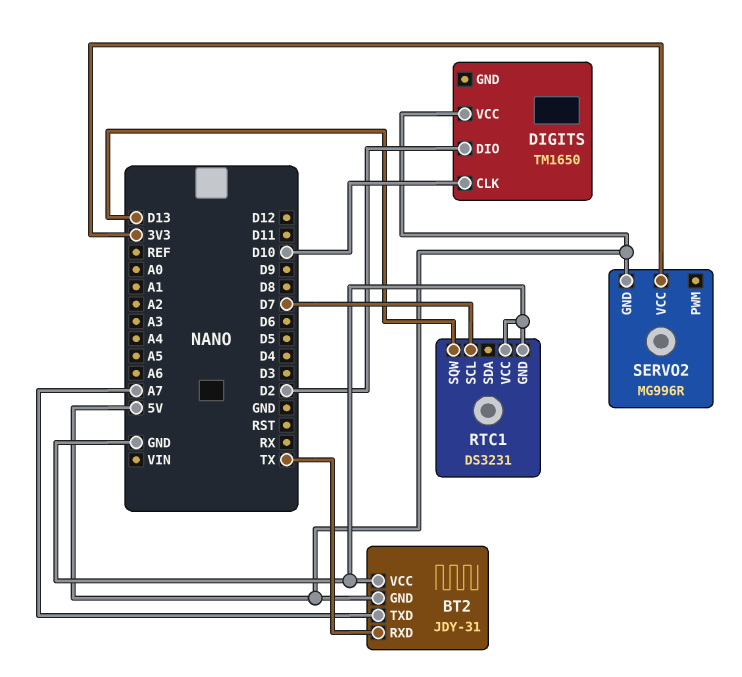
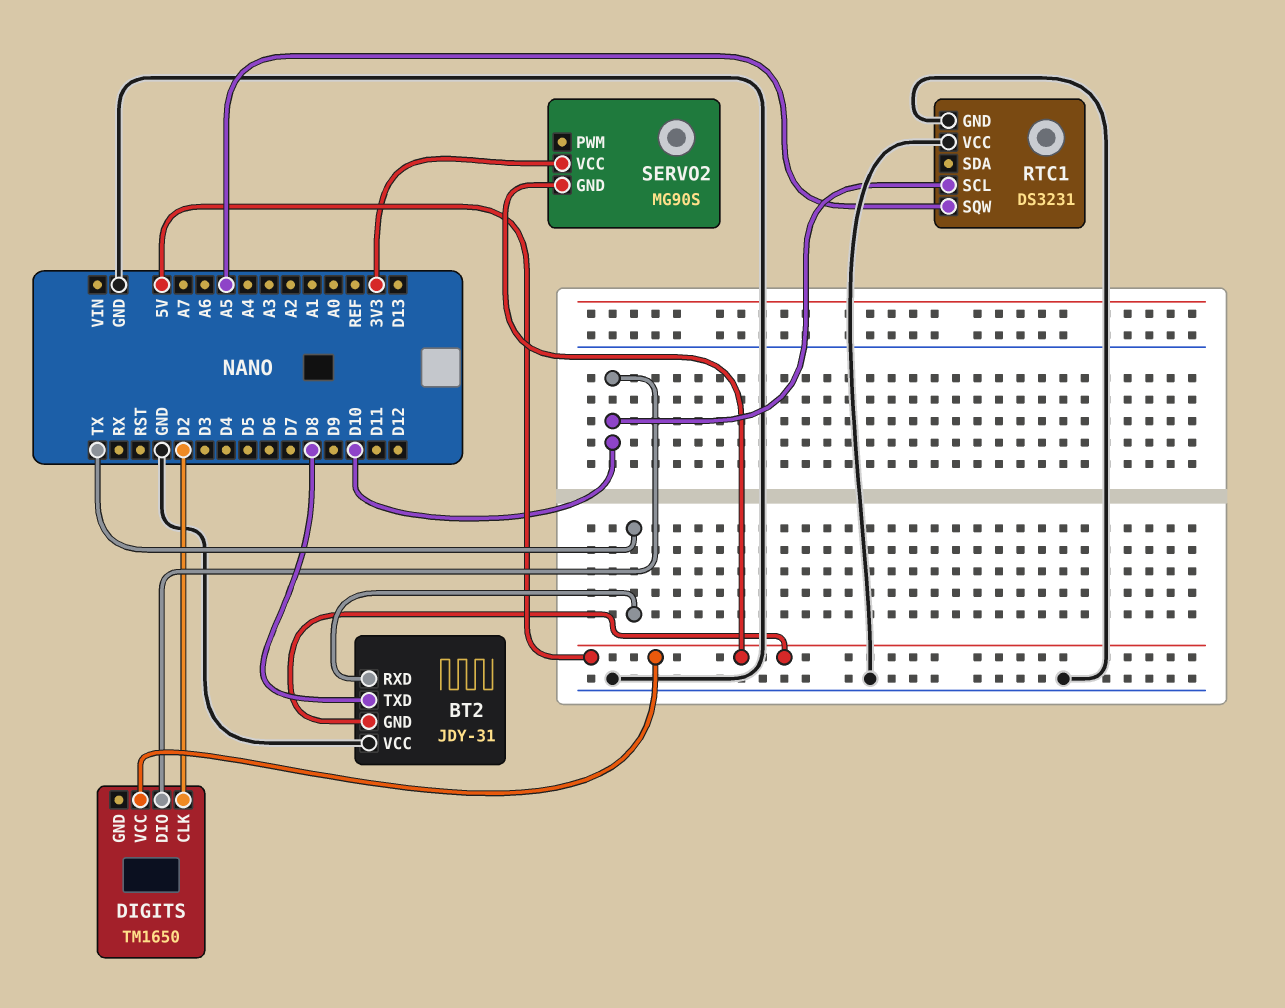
BT2 pin TXD: A7 -> D8
DIGITS pin CLK: D10 -> D2
DIGITS pin DIO: D2 -> D10
RTC1 pin SCL: D7 -> D10
RTC1 pin SQW: D13 -> A5
SERVO2: MG996R -> MG90S

